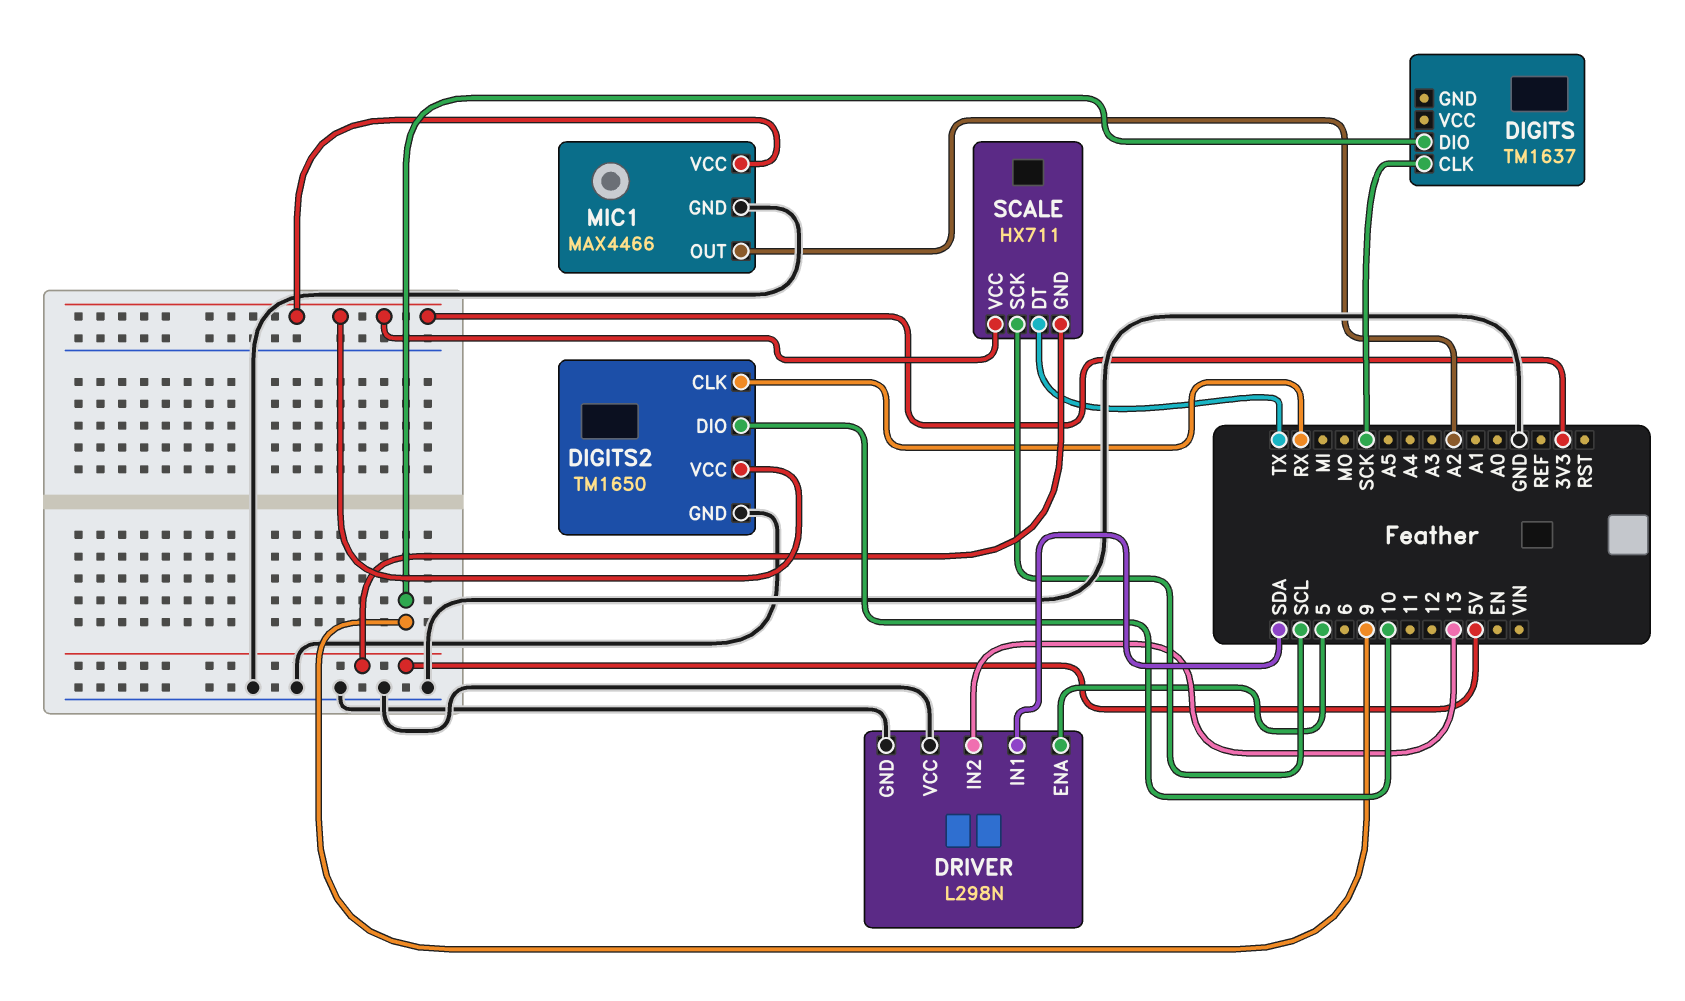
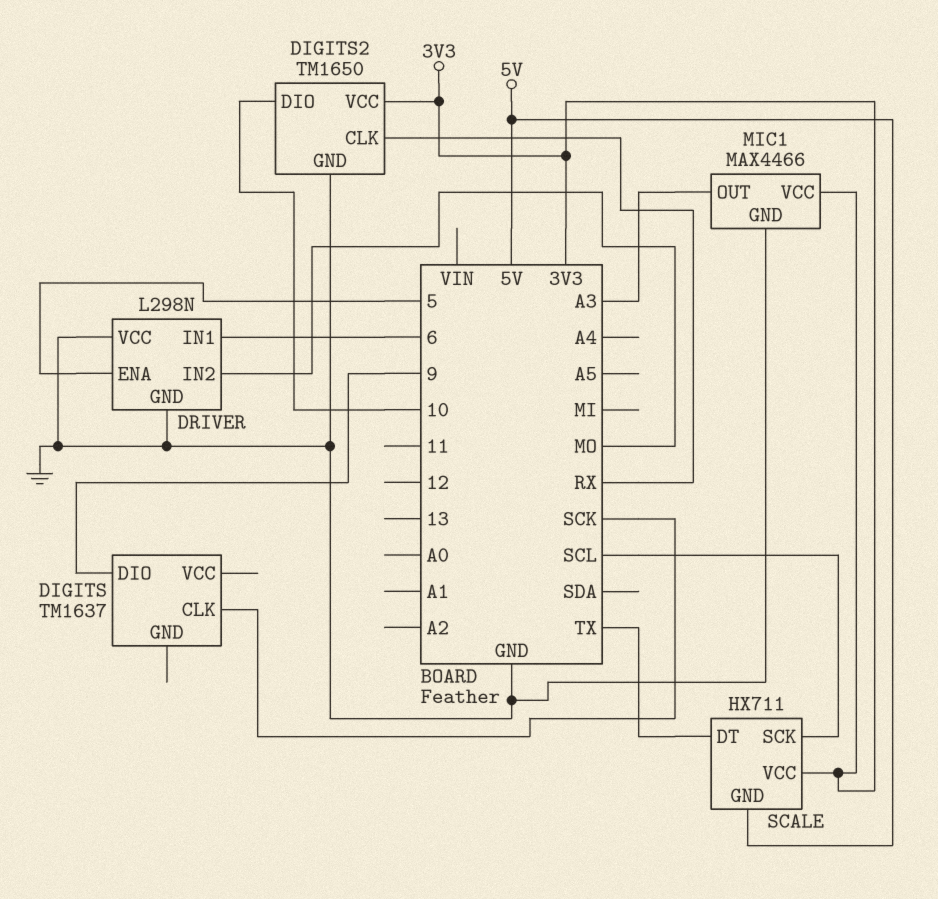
DRIVER pin IN1: SDA -> 6
DRIVER pin IN2: 13 -> MO
MIC1 pin OUT: A2 -> A3

